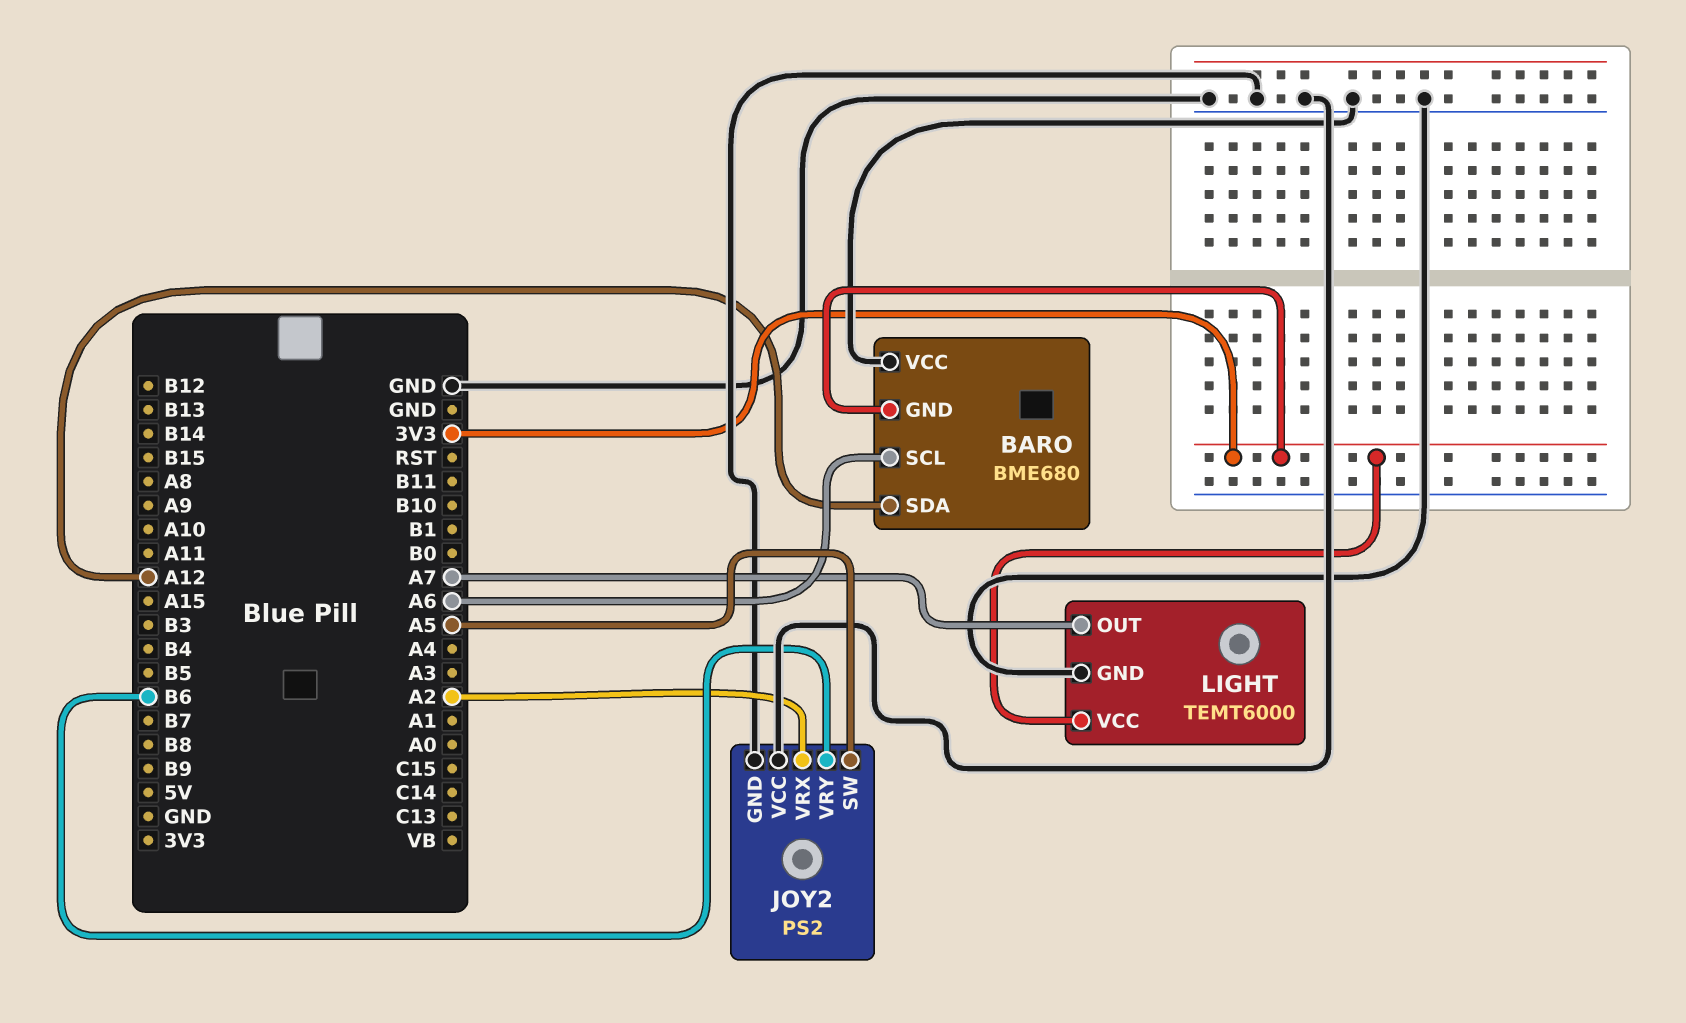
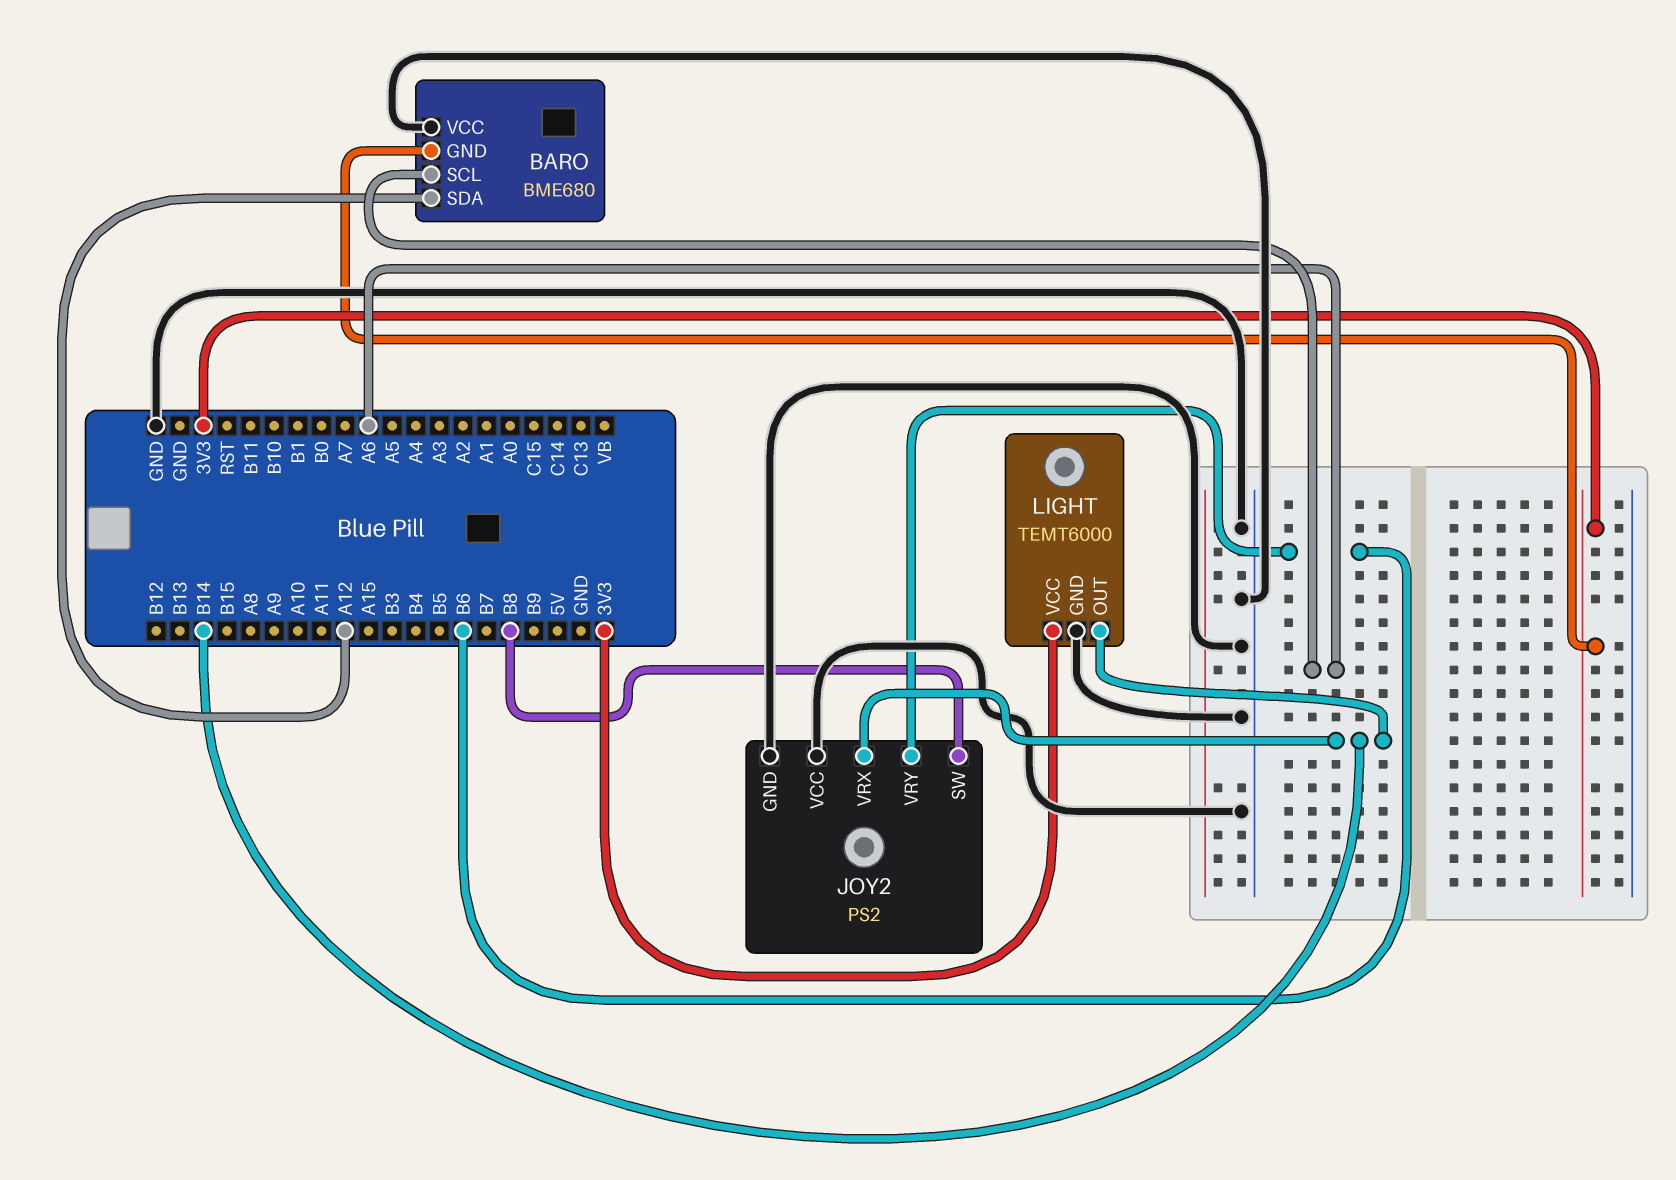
JOY2 pin SW: A5 -> B8
JOY2 pin VRX: A2 -> B14
LIGHT pin OUT: A7 -> B14

